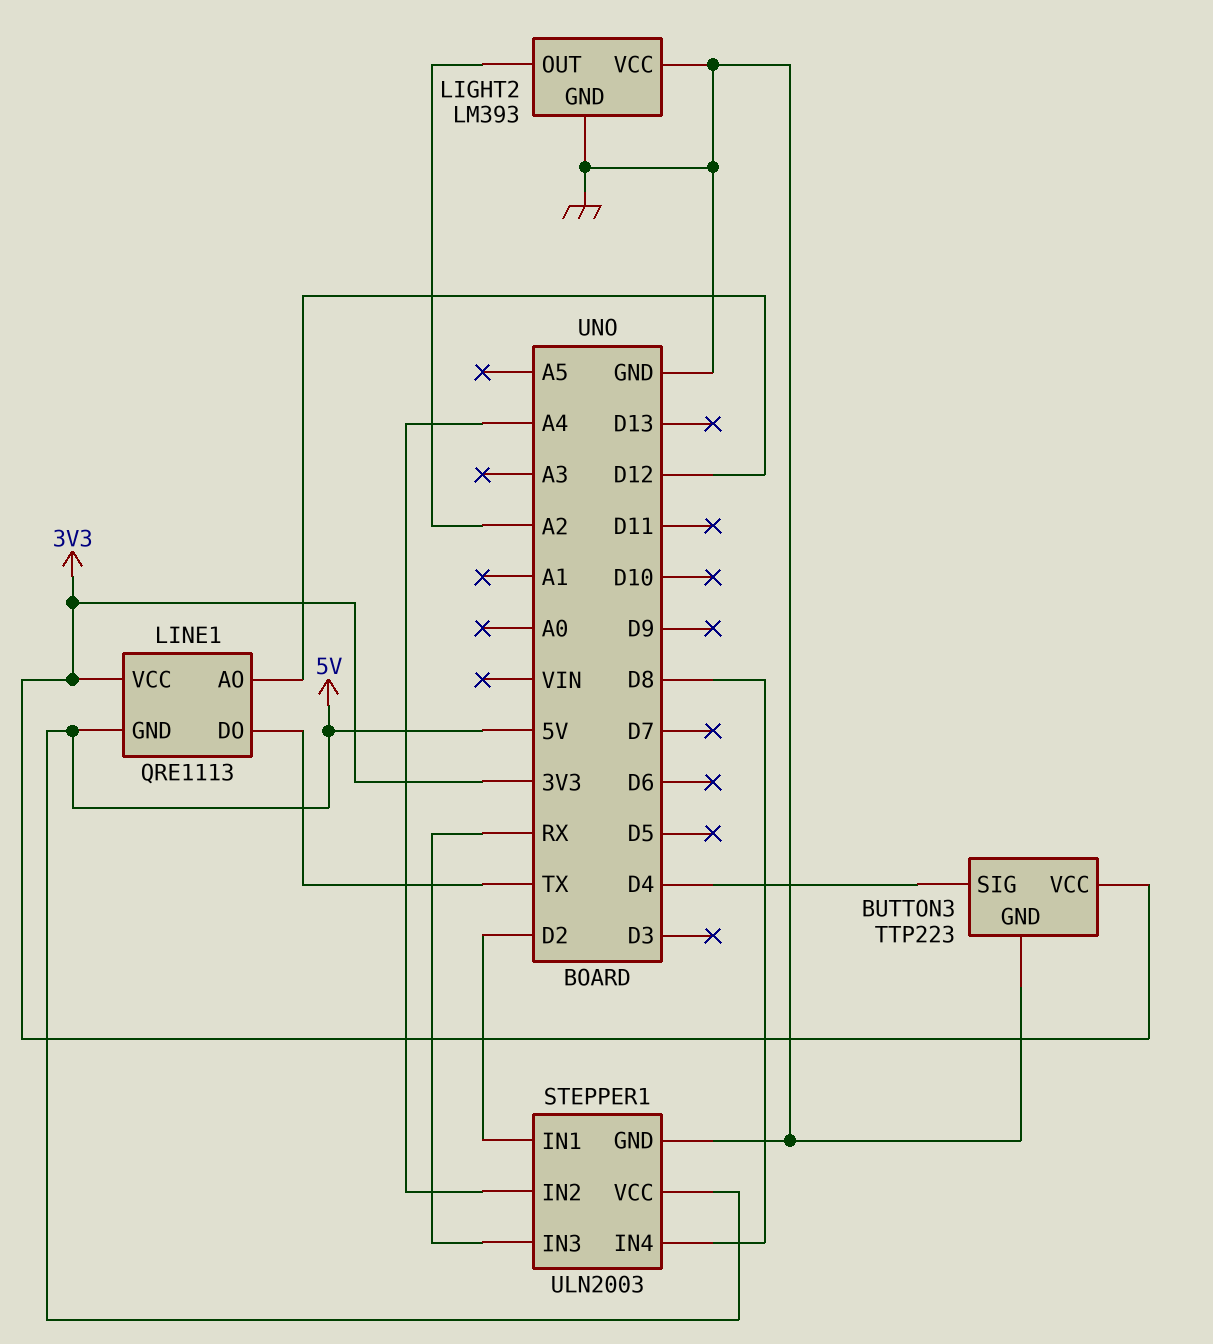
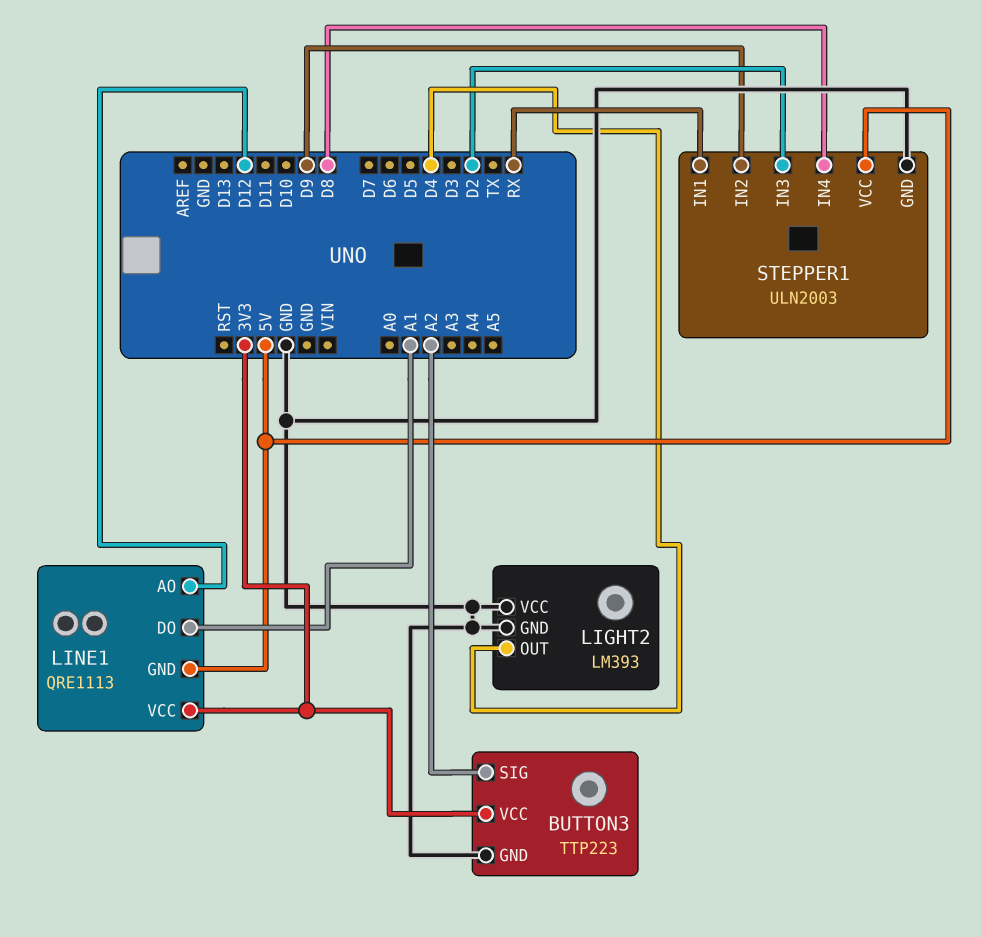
BUTTON3 pin SIG: D4 -> A2
LIGHT2 pin OUT: A2 -> D4
LINE1 pin DO: TX -> A1
STEPPER1 pin IN1: D2 -> RX
STEPPER1 pin IN2: A4 -> D9
STEPPER1 pin IN3: RX -> D2

